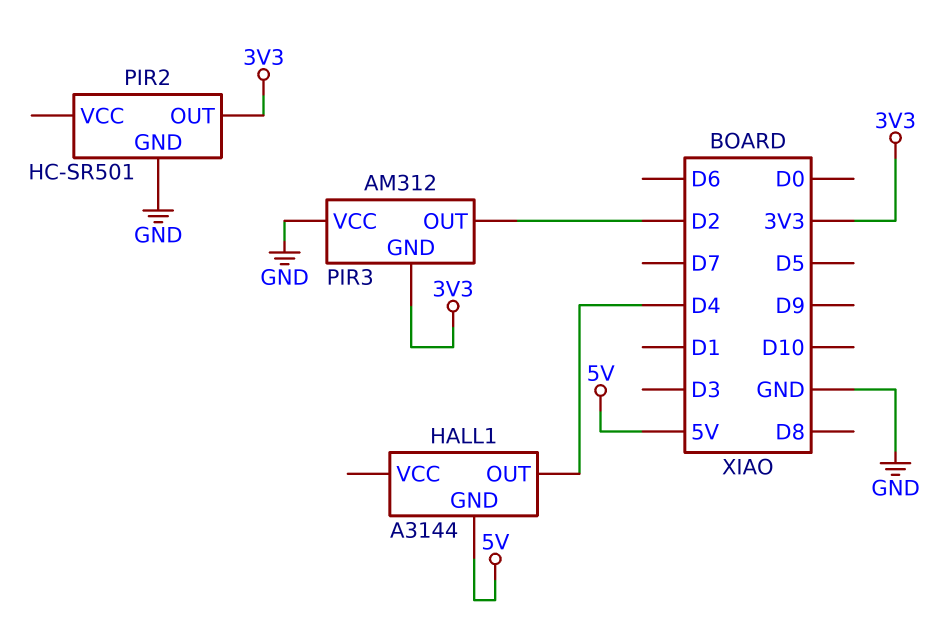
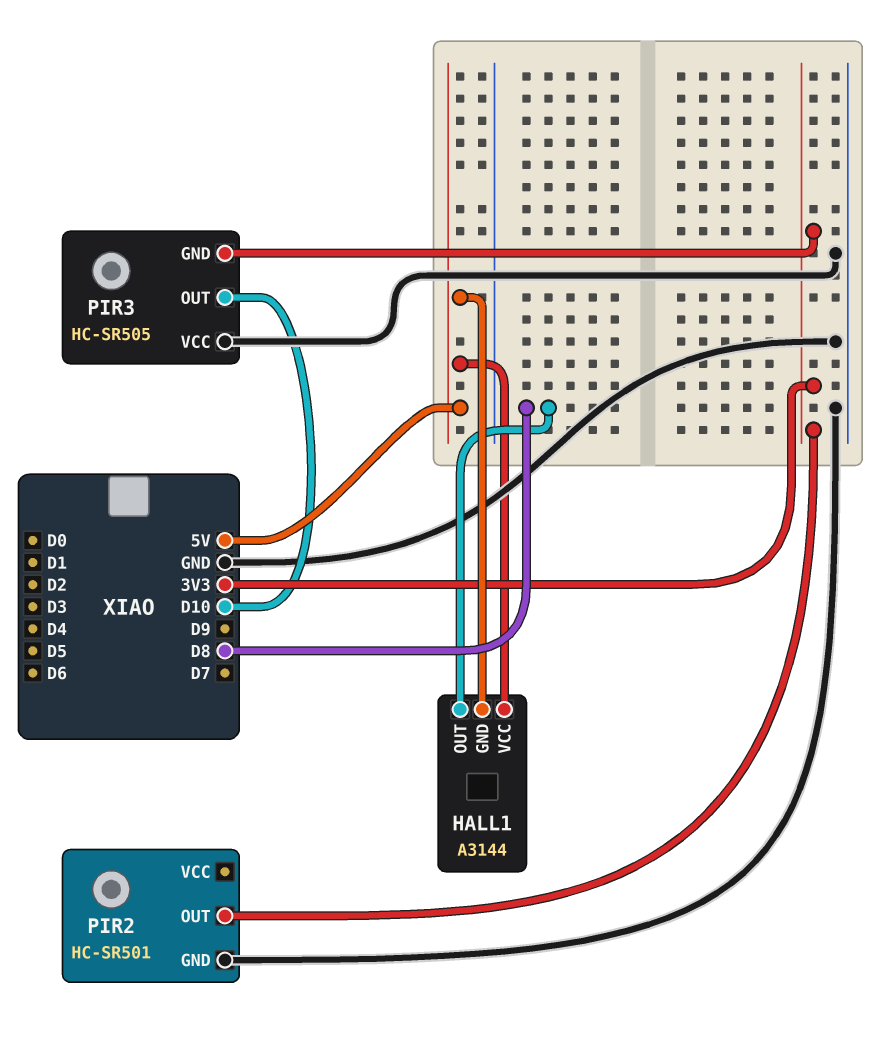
HALL1 pin OUT: D4 -> D8
HALL1 pin VCC: none -> 5V
PIR3: AM312 -> HC-SR505
PIR3 pin OUT: D2 -> D10

